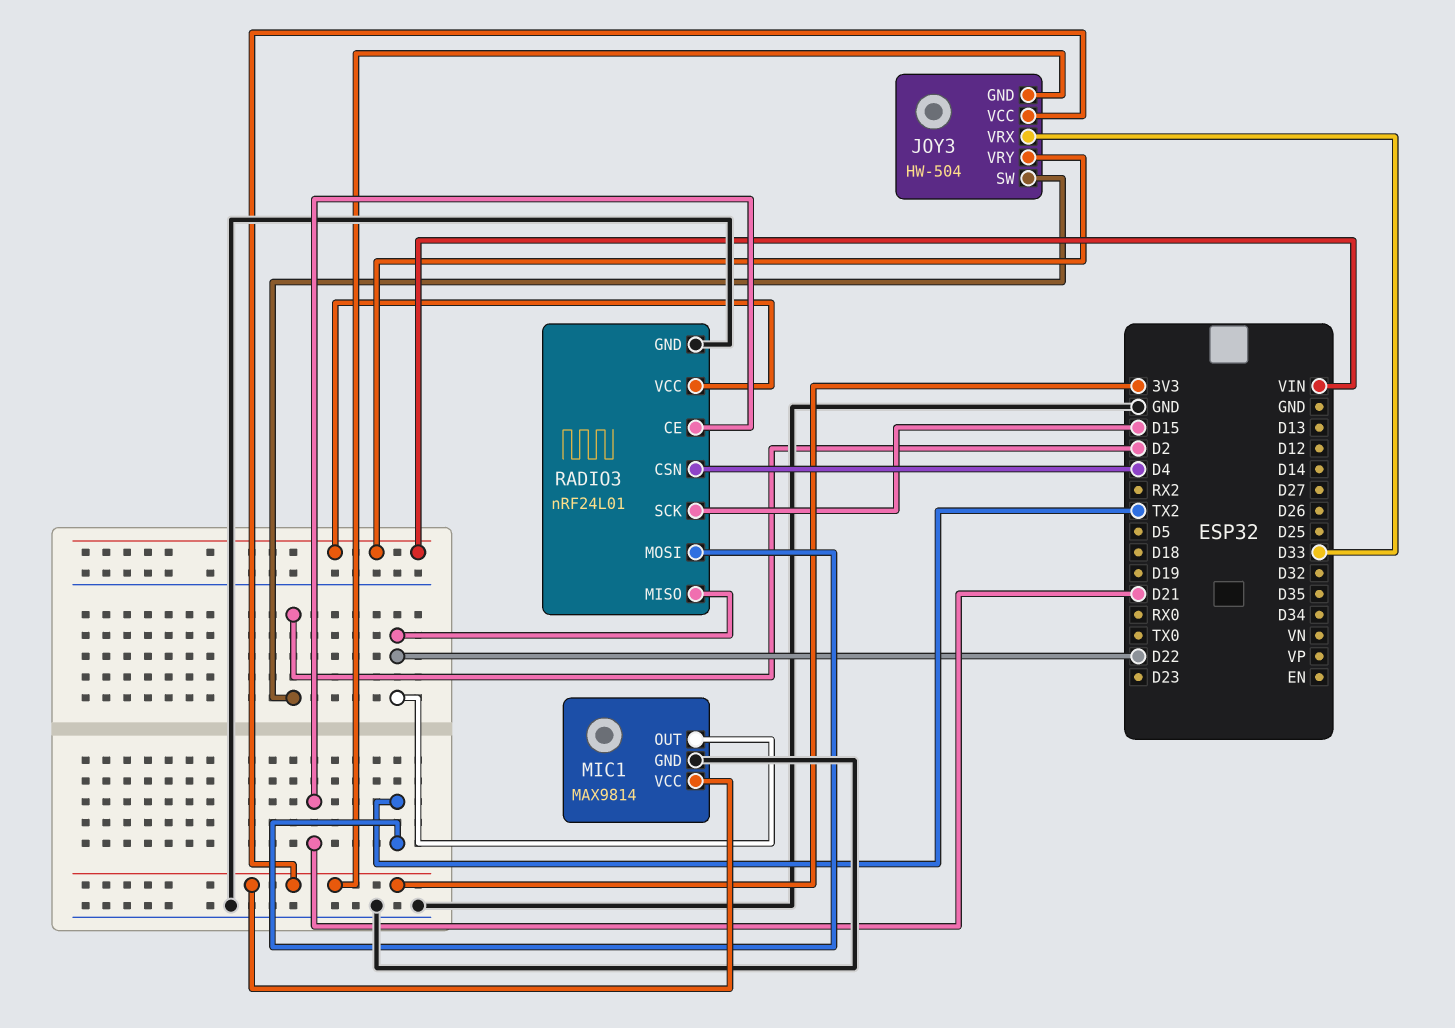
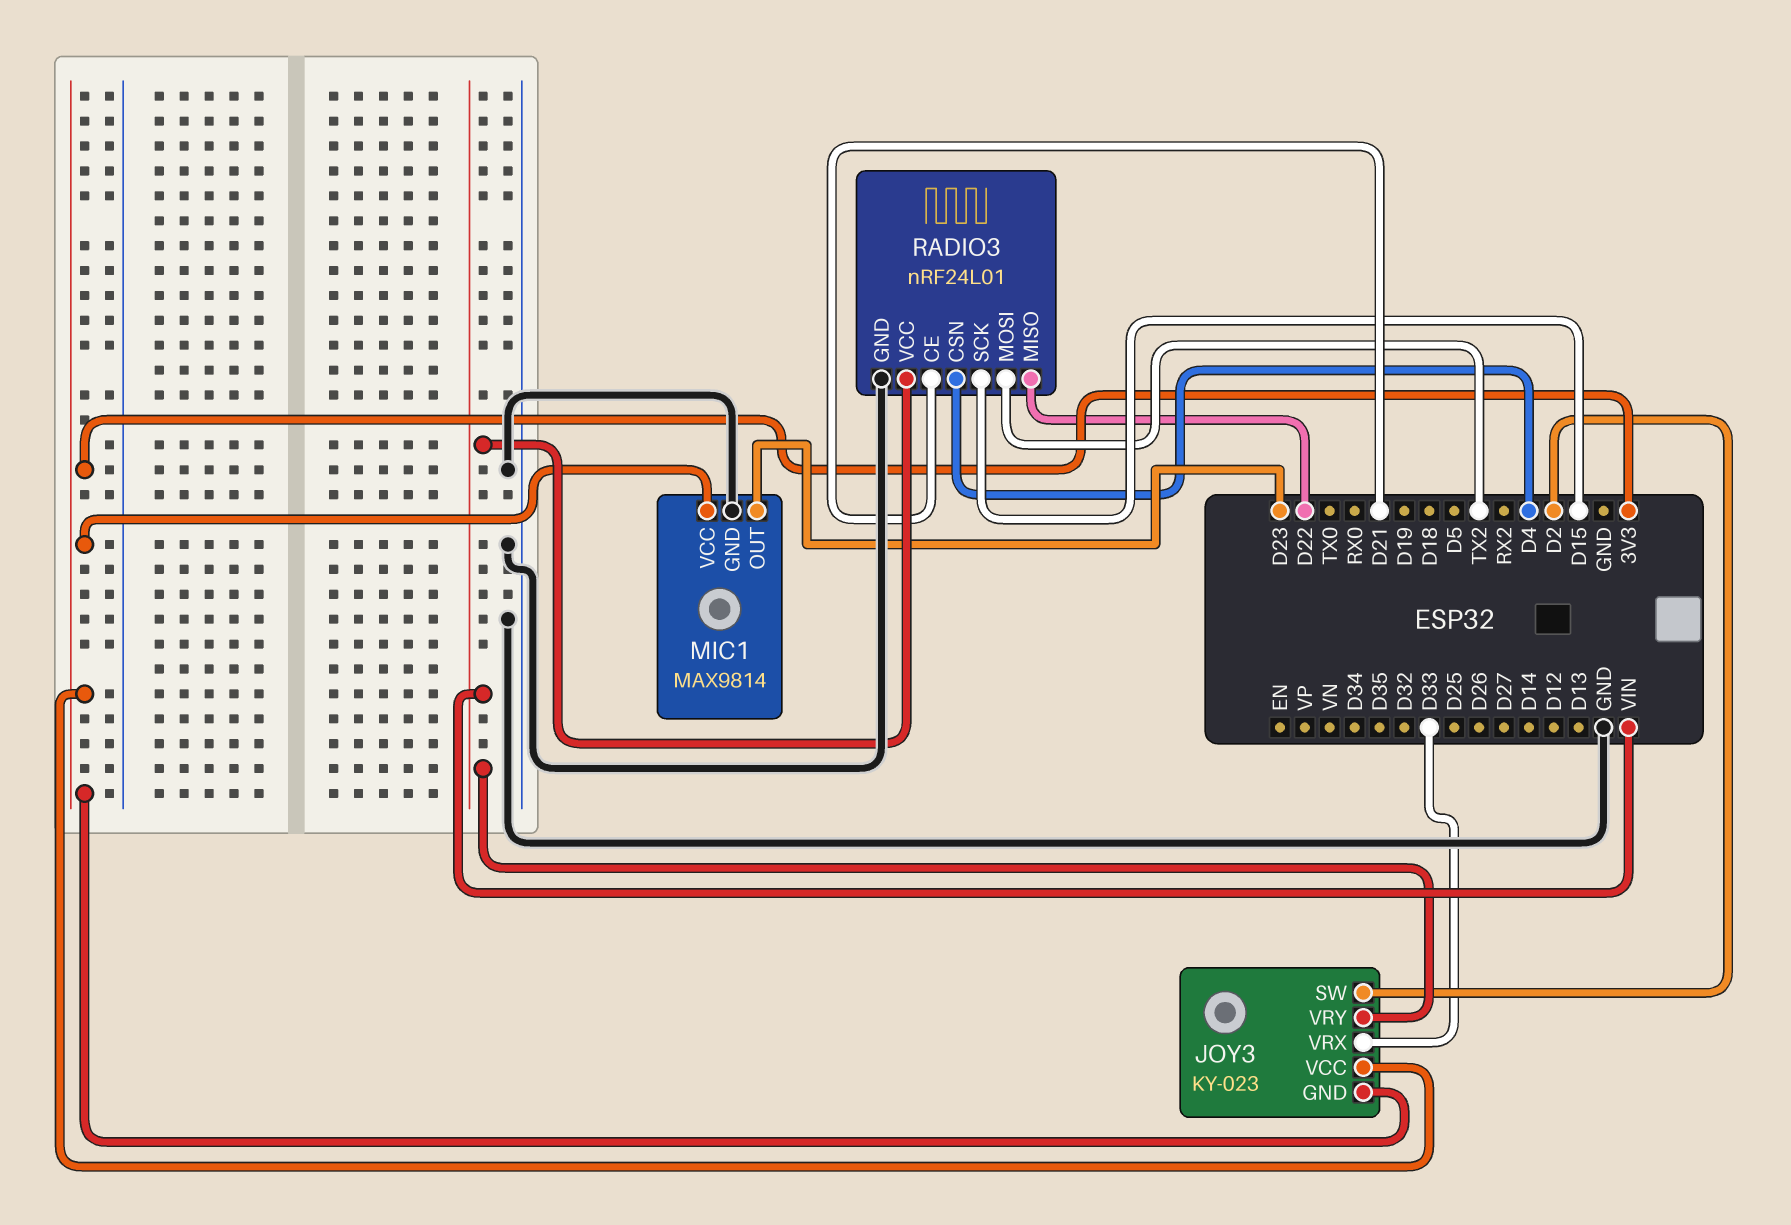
JOY3: HW-504 -> KY-023
MIC1 pin OUT: D22 -> D23

